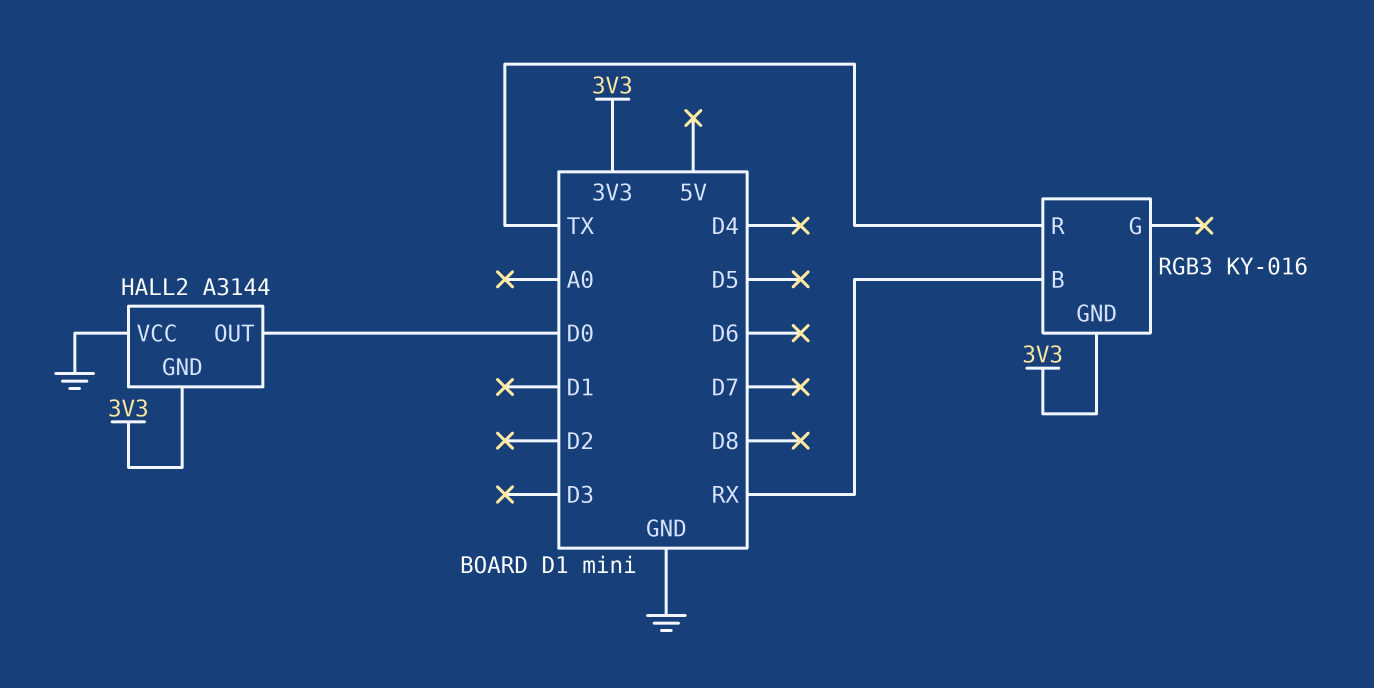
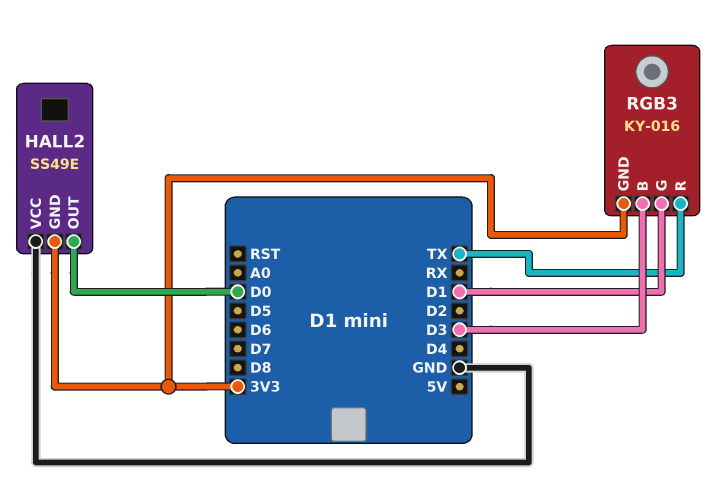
HALL2: A3144 -> SS49E
RGB3 pin B: RX -> D3
RGB3 pin G: none -> D1

